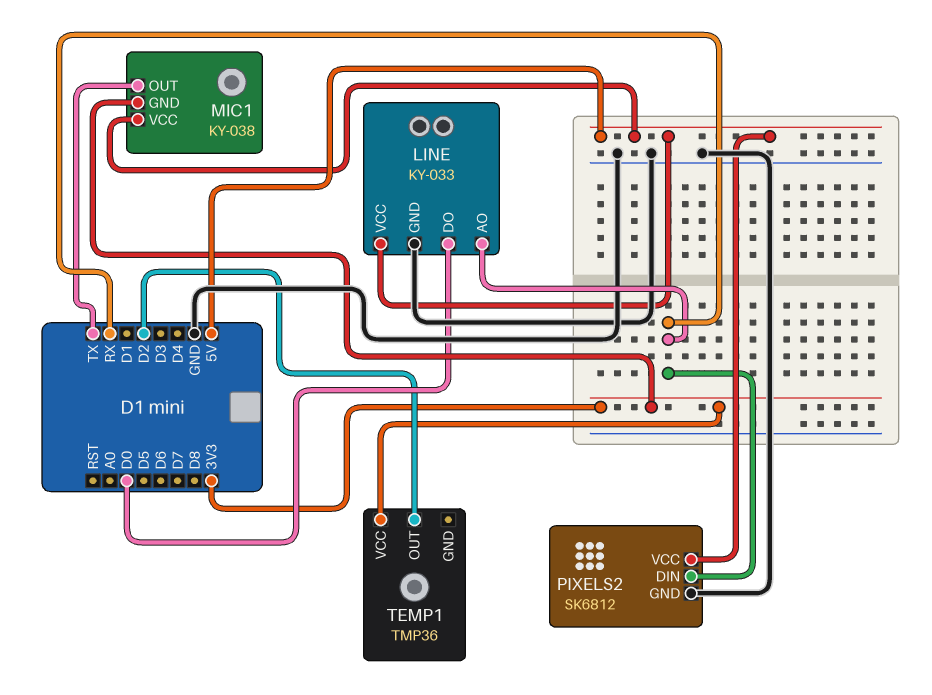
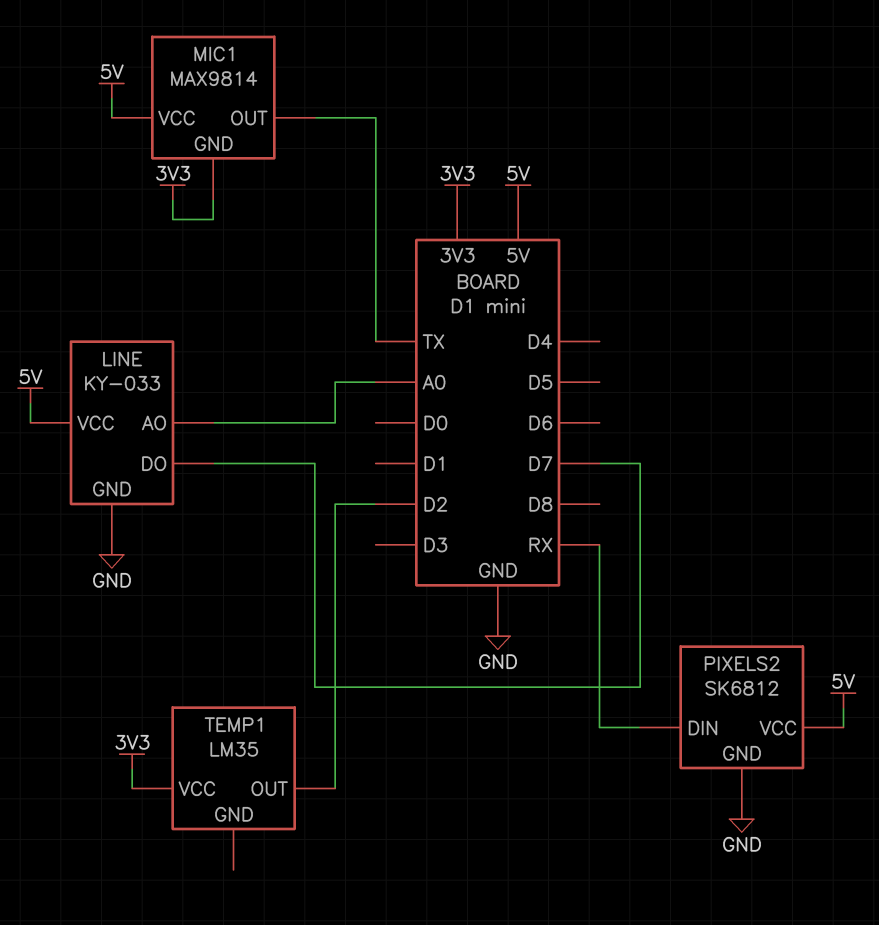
LINE pin AO: RX -> A0
LINE pin DO: D0 -> D7
MIC1: KY-038 -> MAX9814
TEMP1: TMP36 -> LM35

